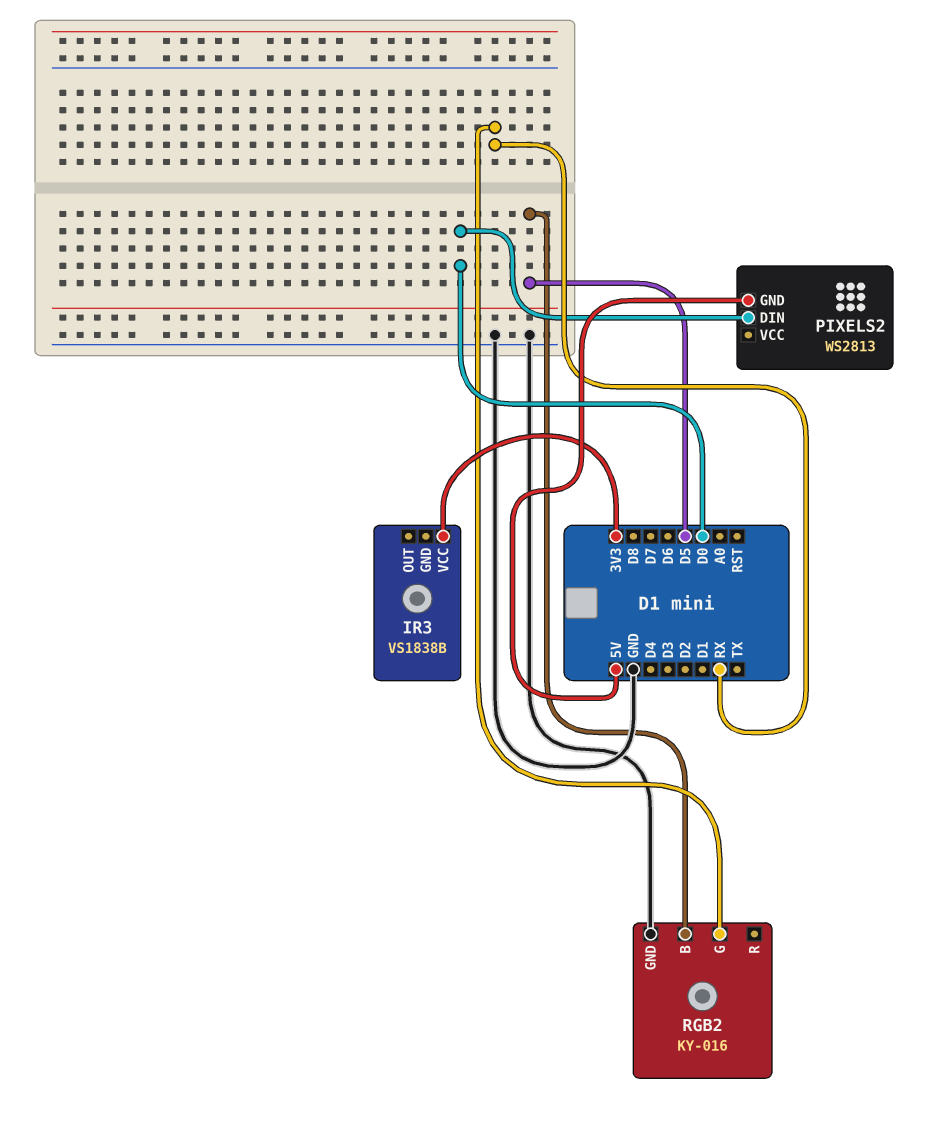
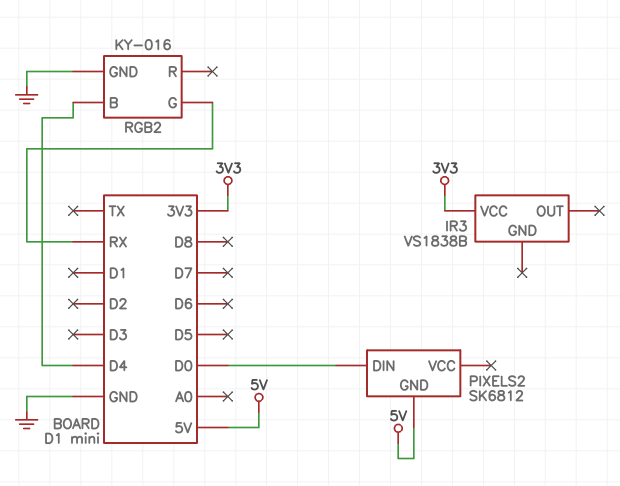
PIXELS2: WS2813 -> SK6812
RGB2 pin B: D5 -> D4

